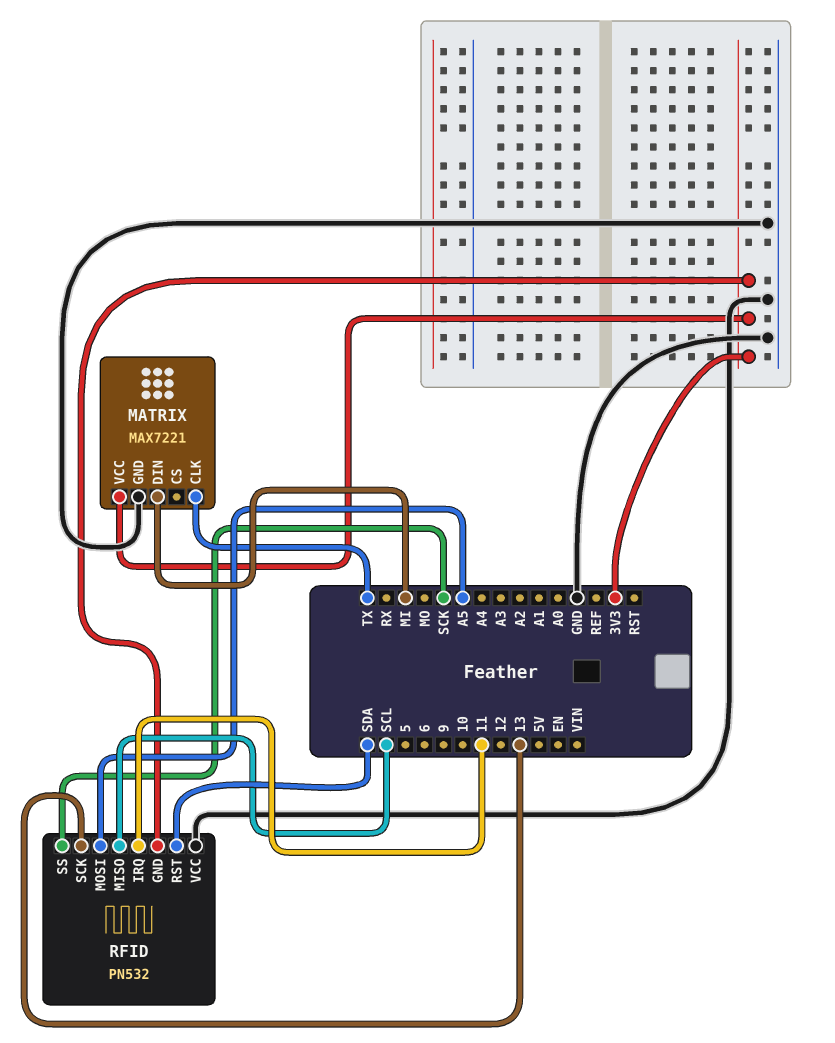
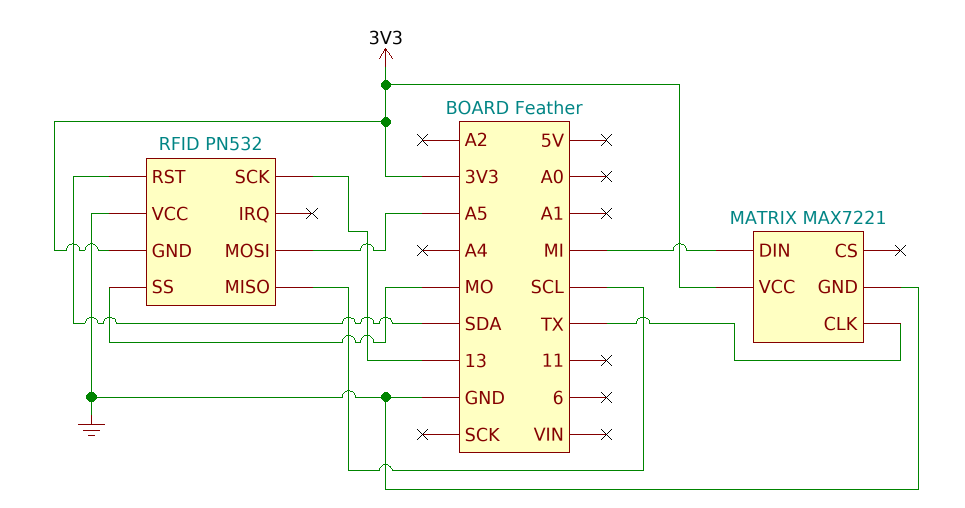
RFID pin IRQ: 11 -> none
RFID pin SS: SCK -> MO

